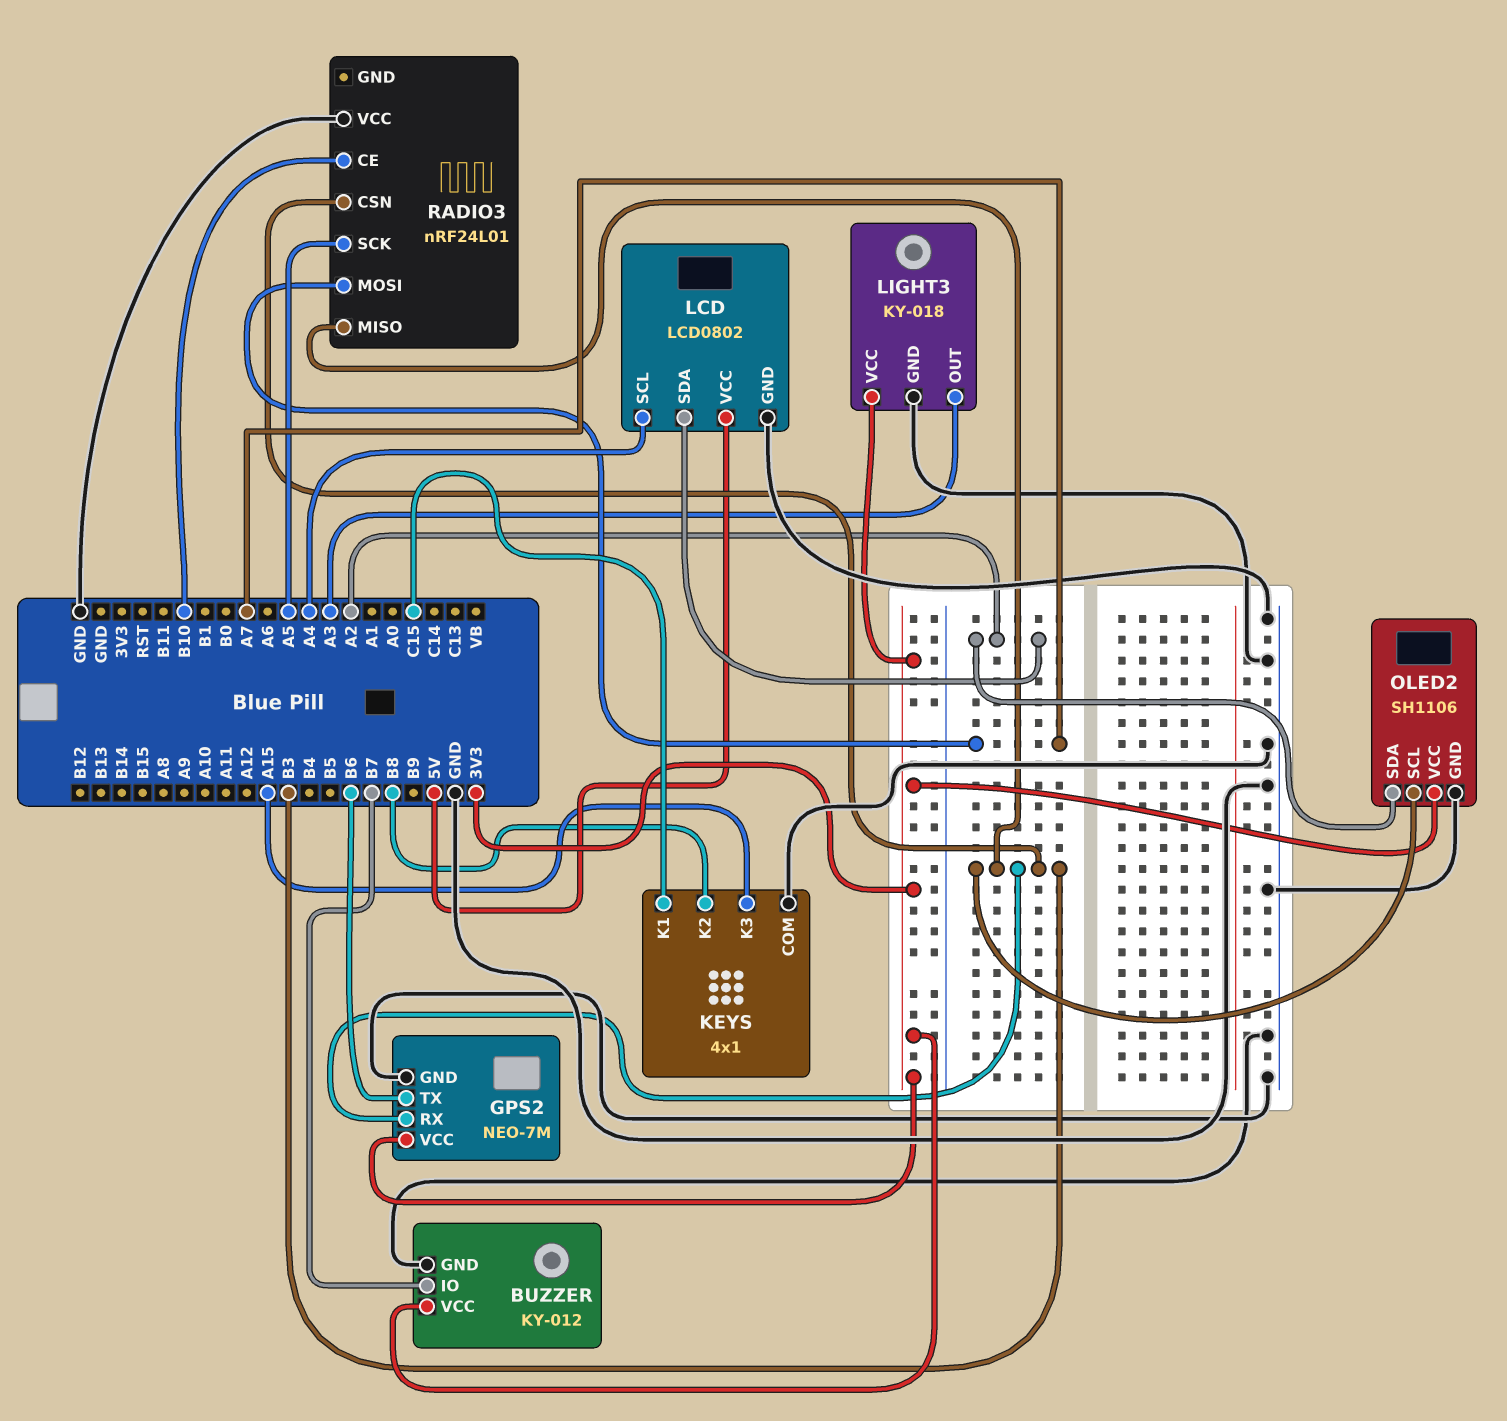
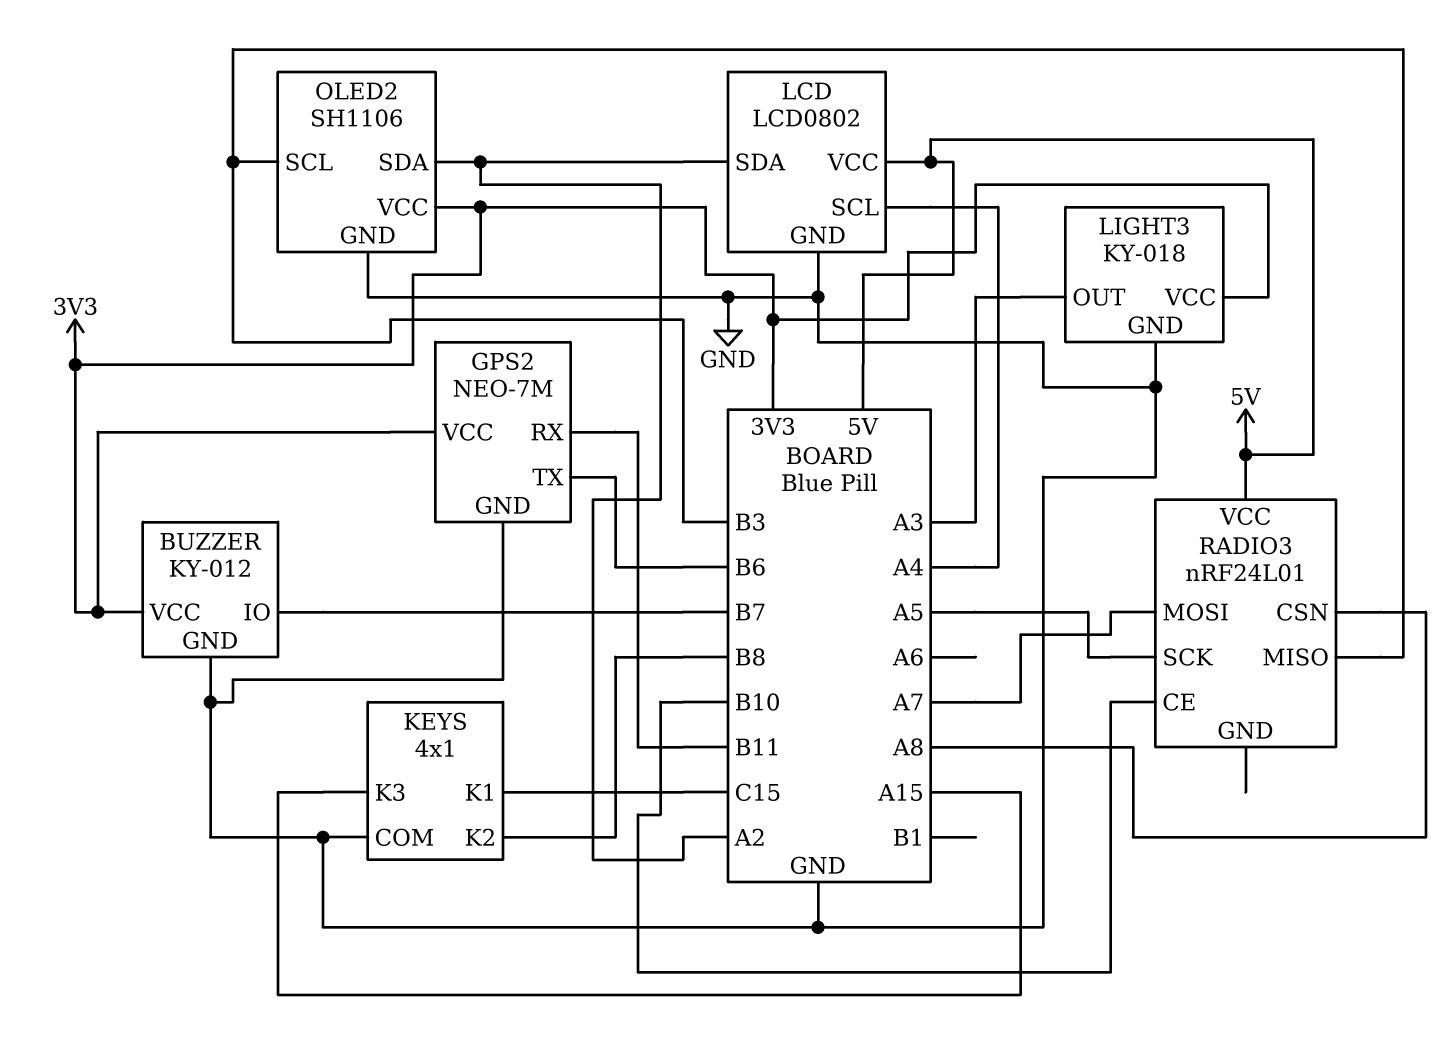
GPS2 pin RX: B3 -> B11
RADIO3 pin CSN: B3 -> A8
RADIO3 pin VCC: GND -> 5V

